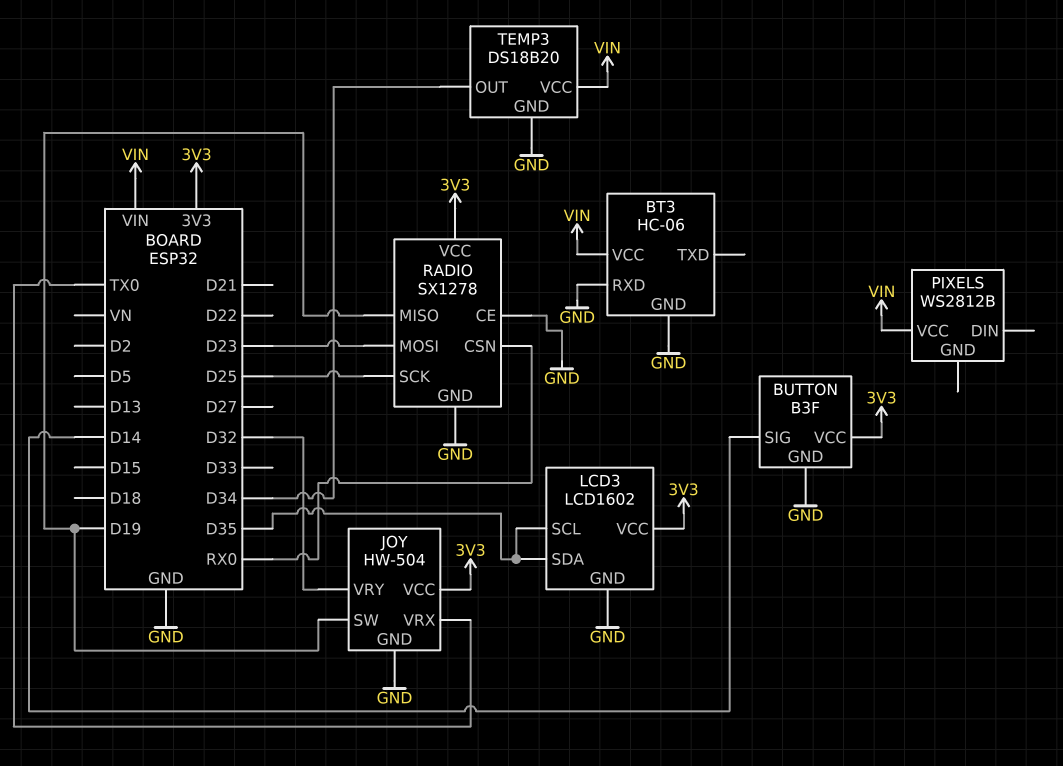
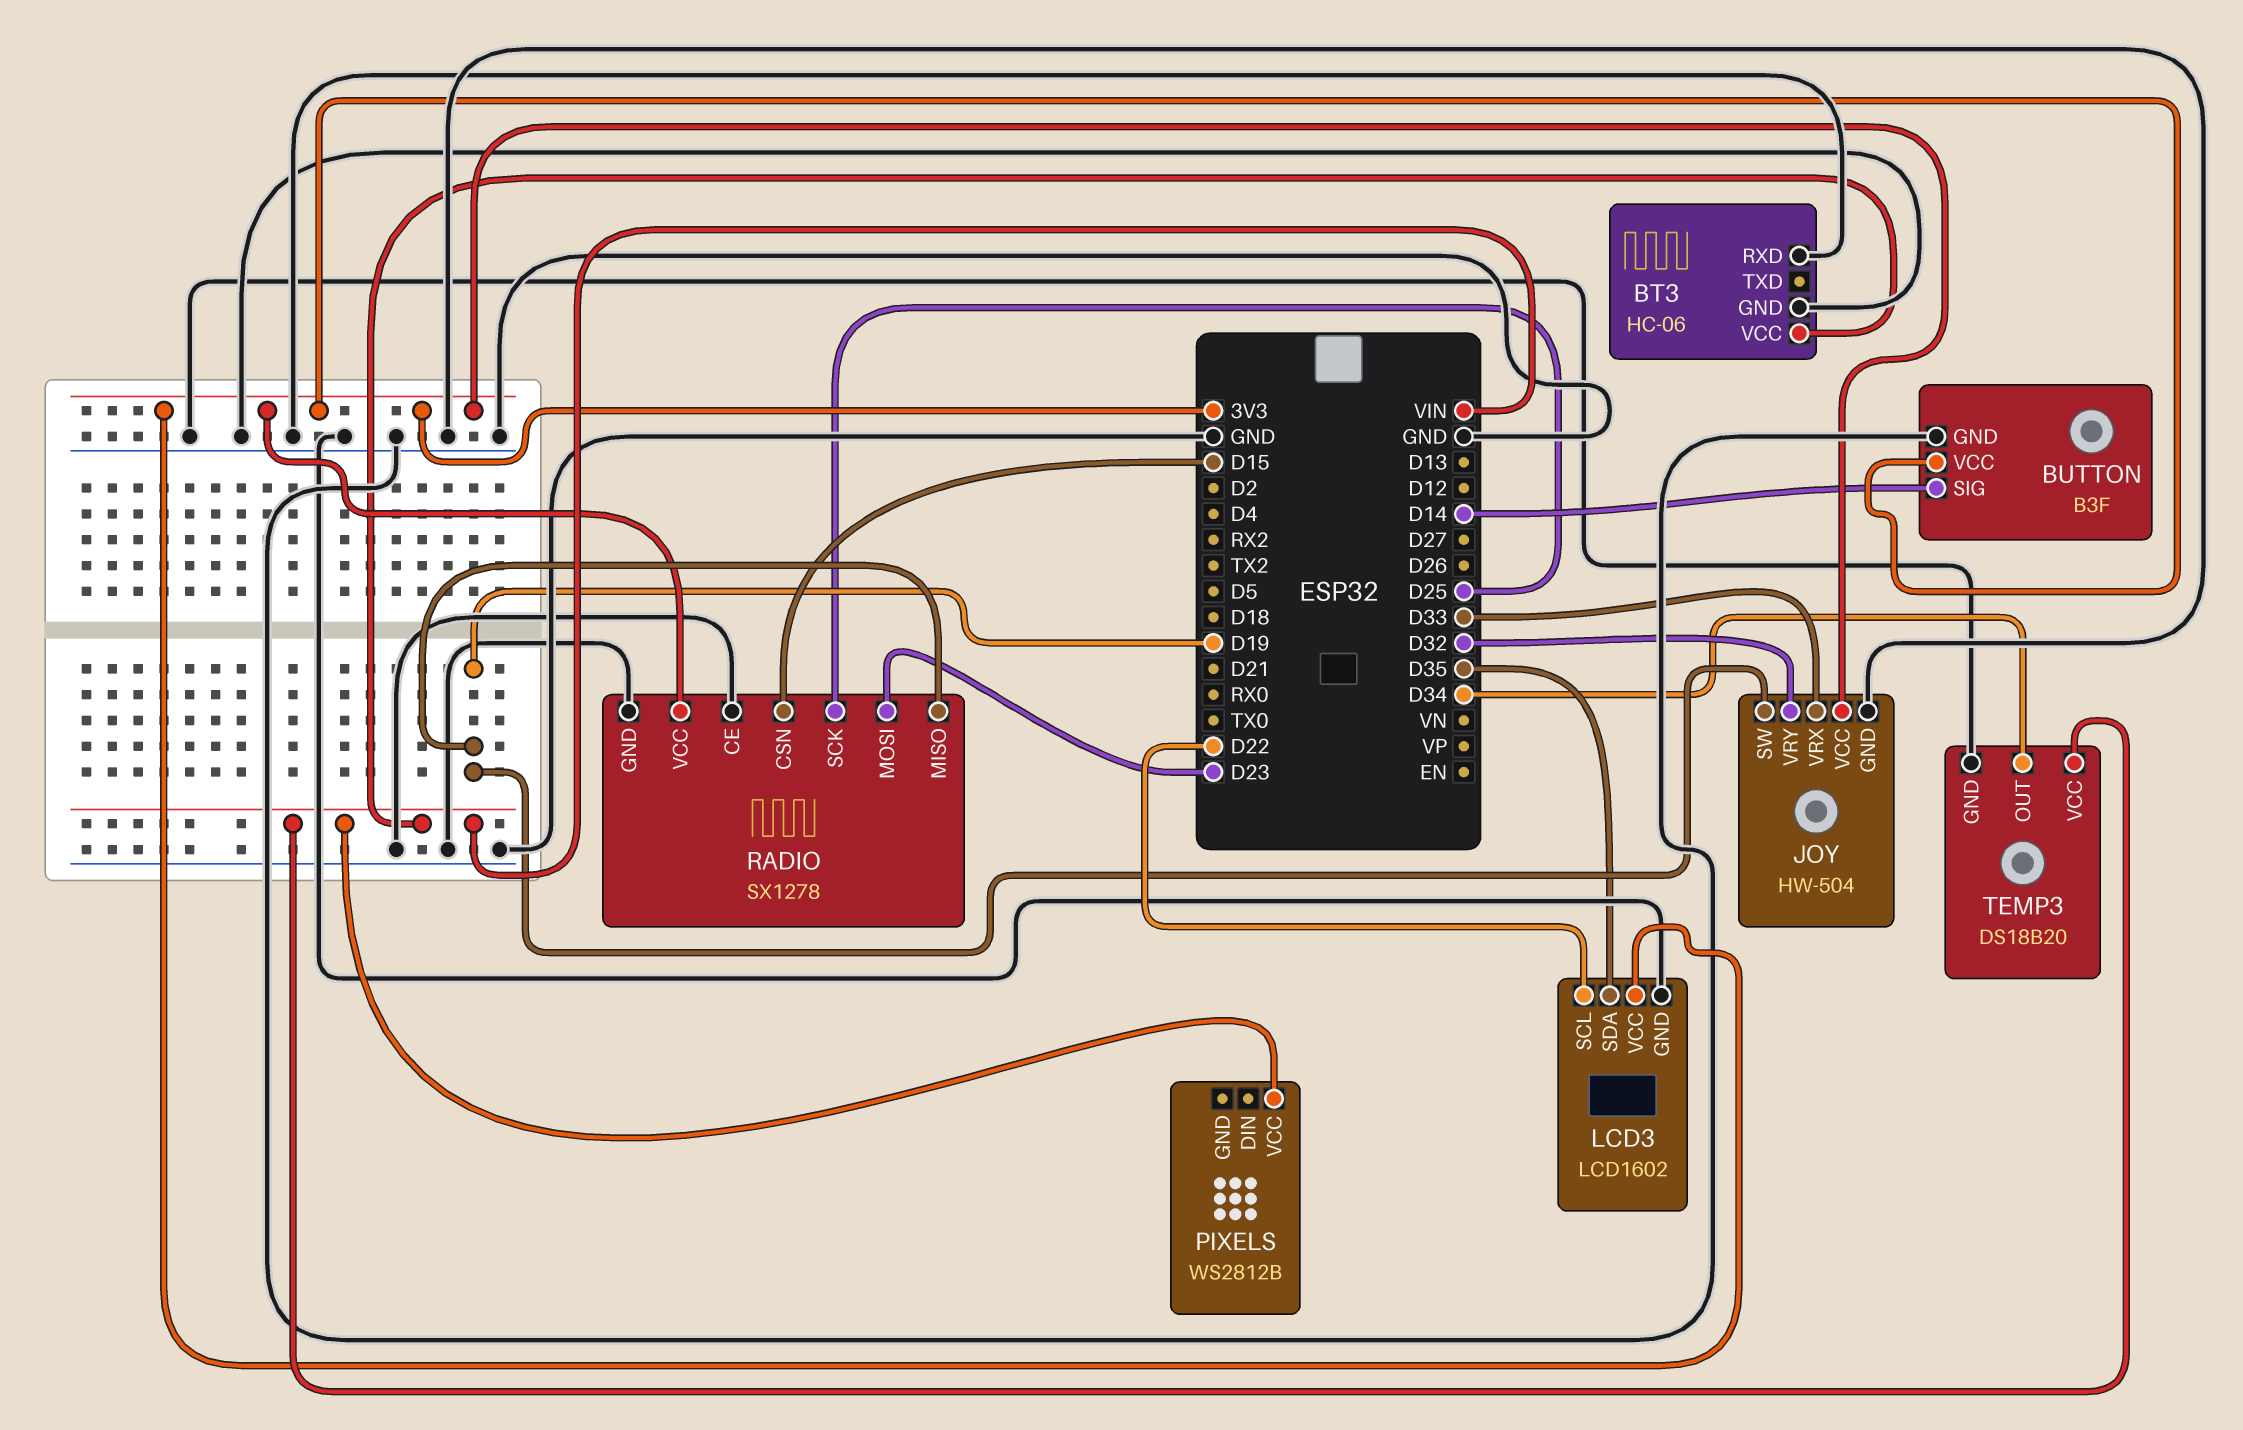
JOY pin VRX: TX0 -> D33
LCD3 pin SCL: D35 -> D22
RADIO pin CSN: RX0 -> D15

